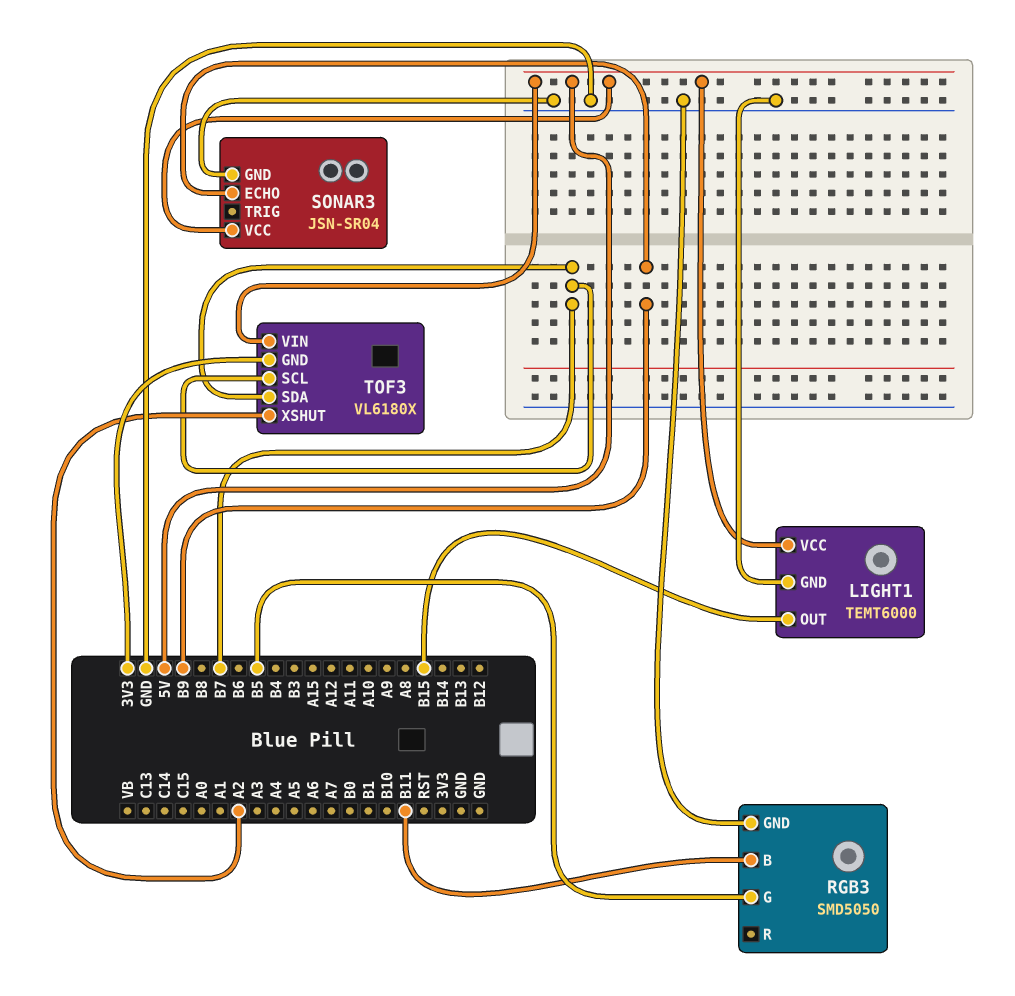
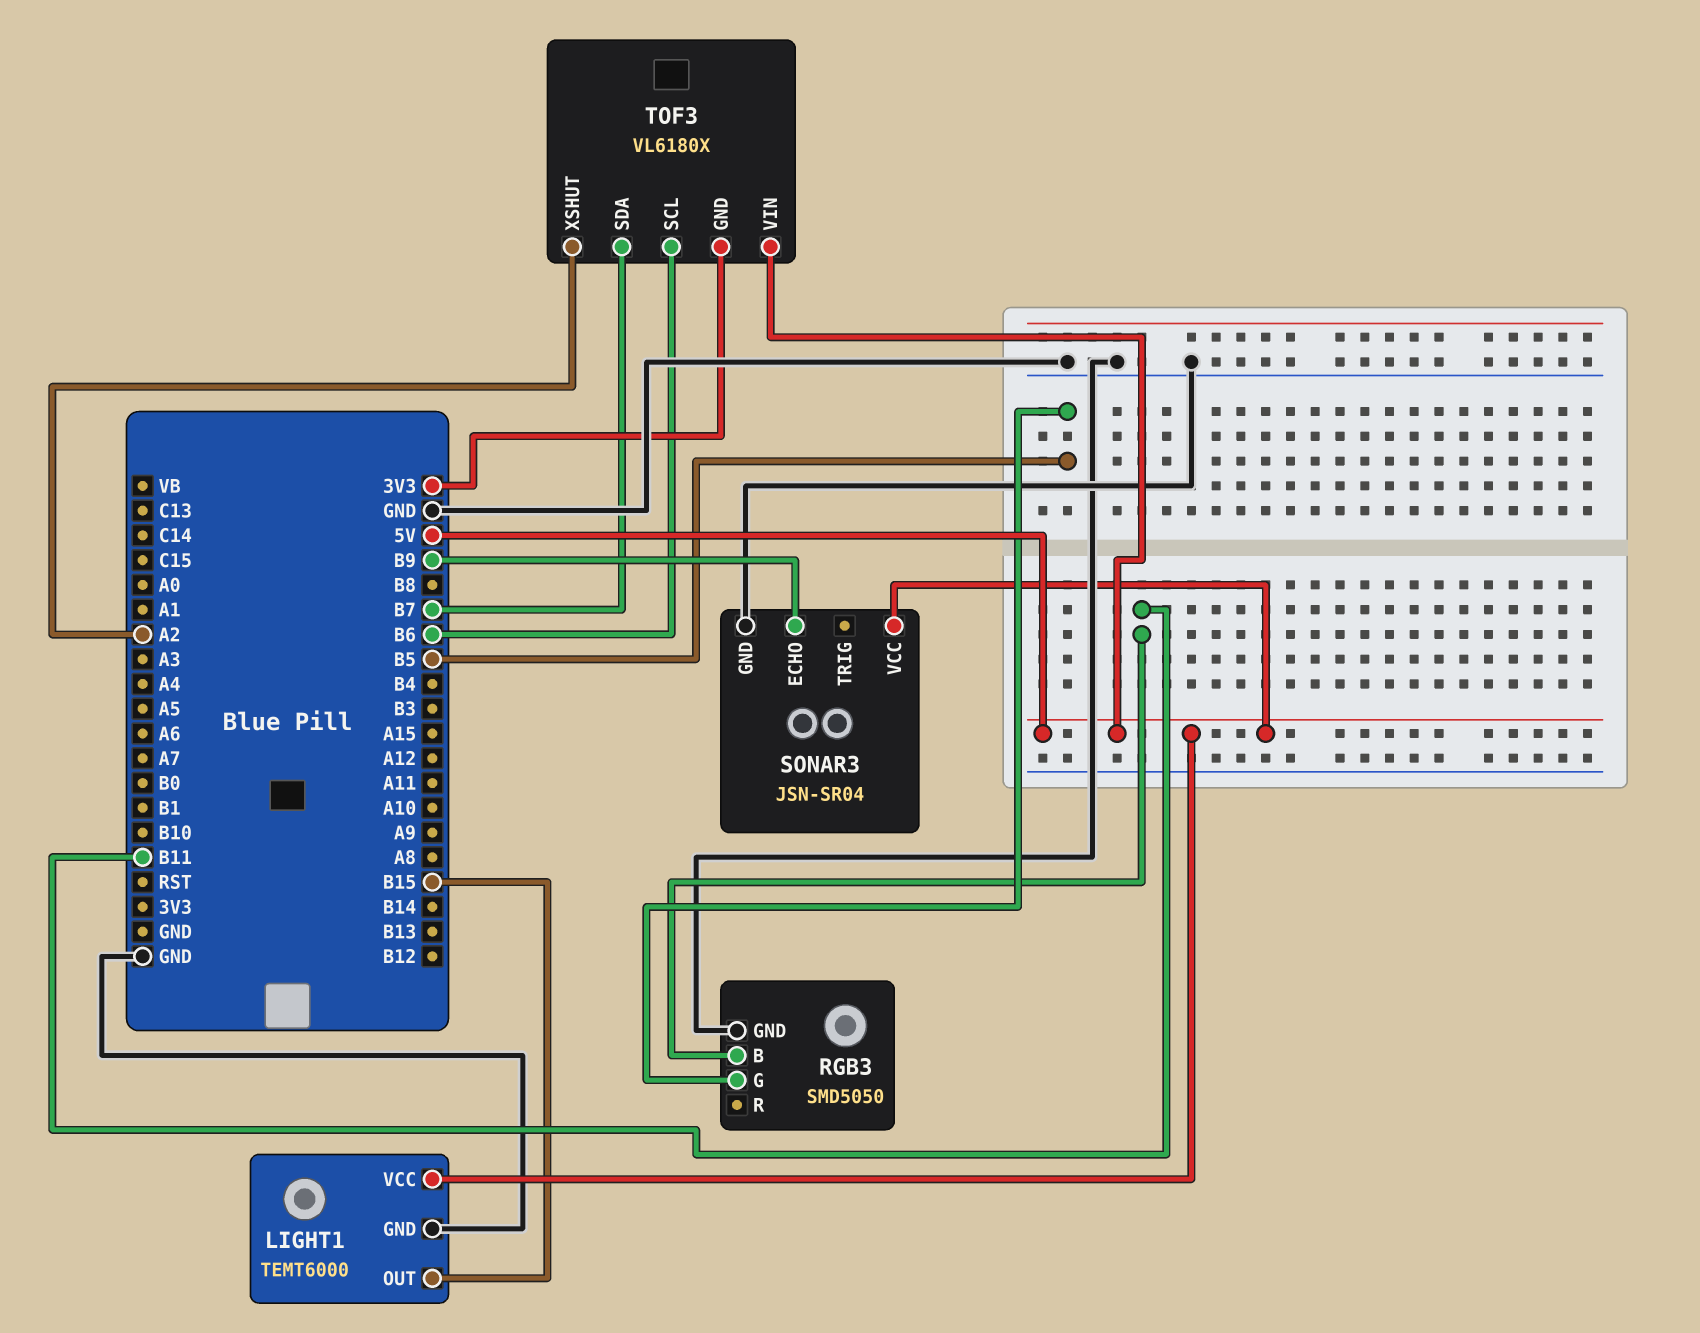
TOF3 pin SCL: B7 -> B6

